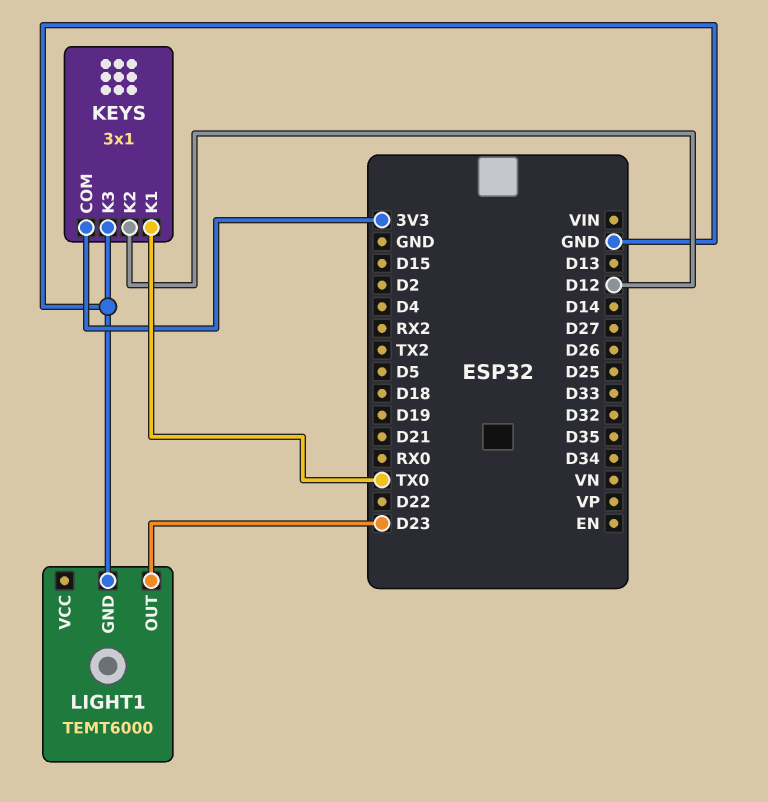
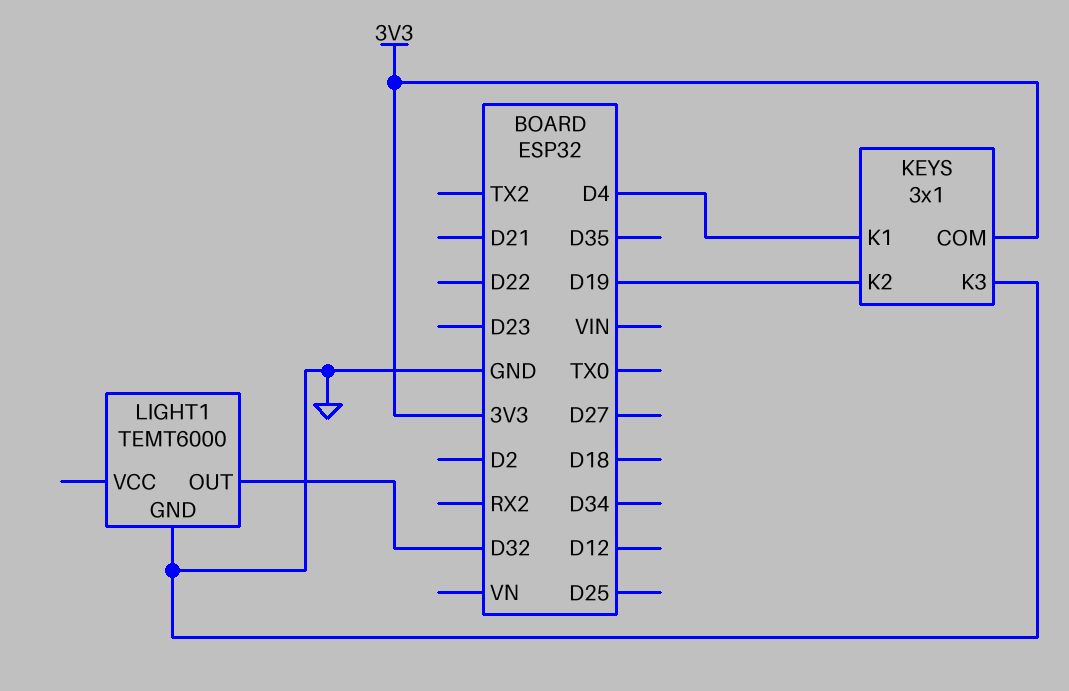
KEYS pin K1: TX0 -> D4
KEYS pin K2: D12 -> D19
LIGHT1 pin OUT: D23 -> D32

